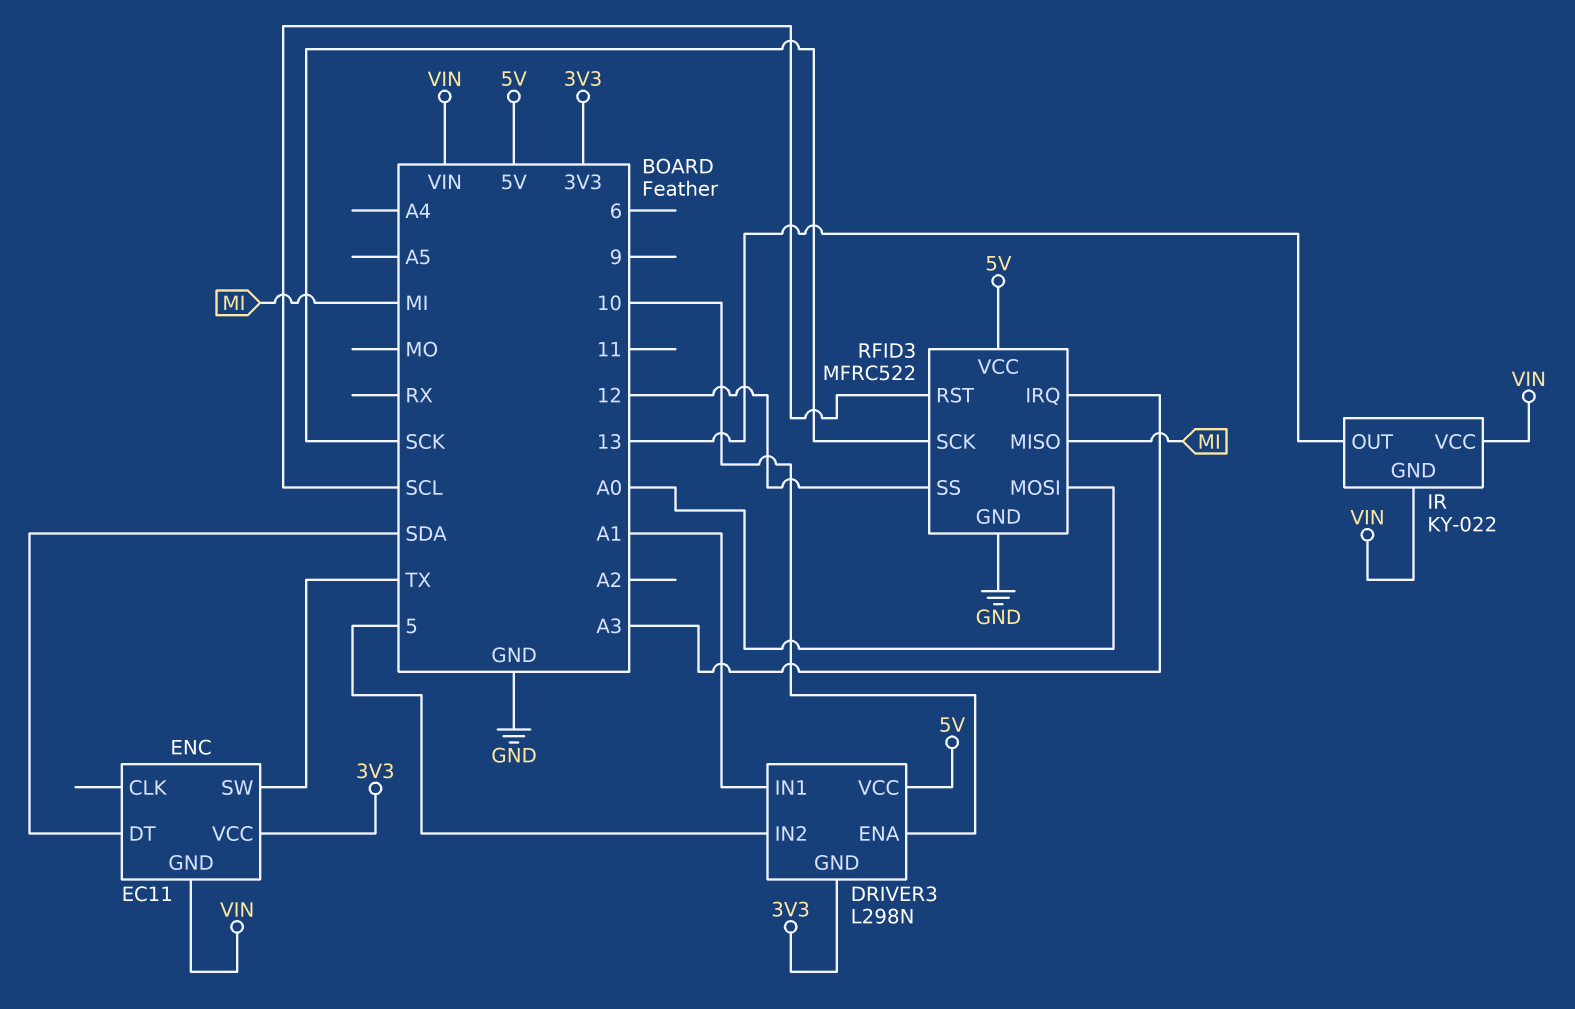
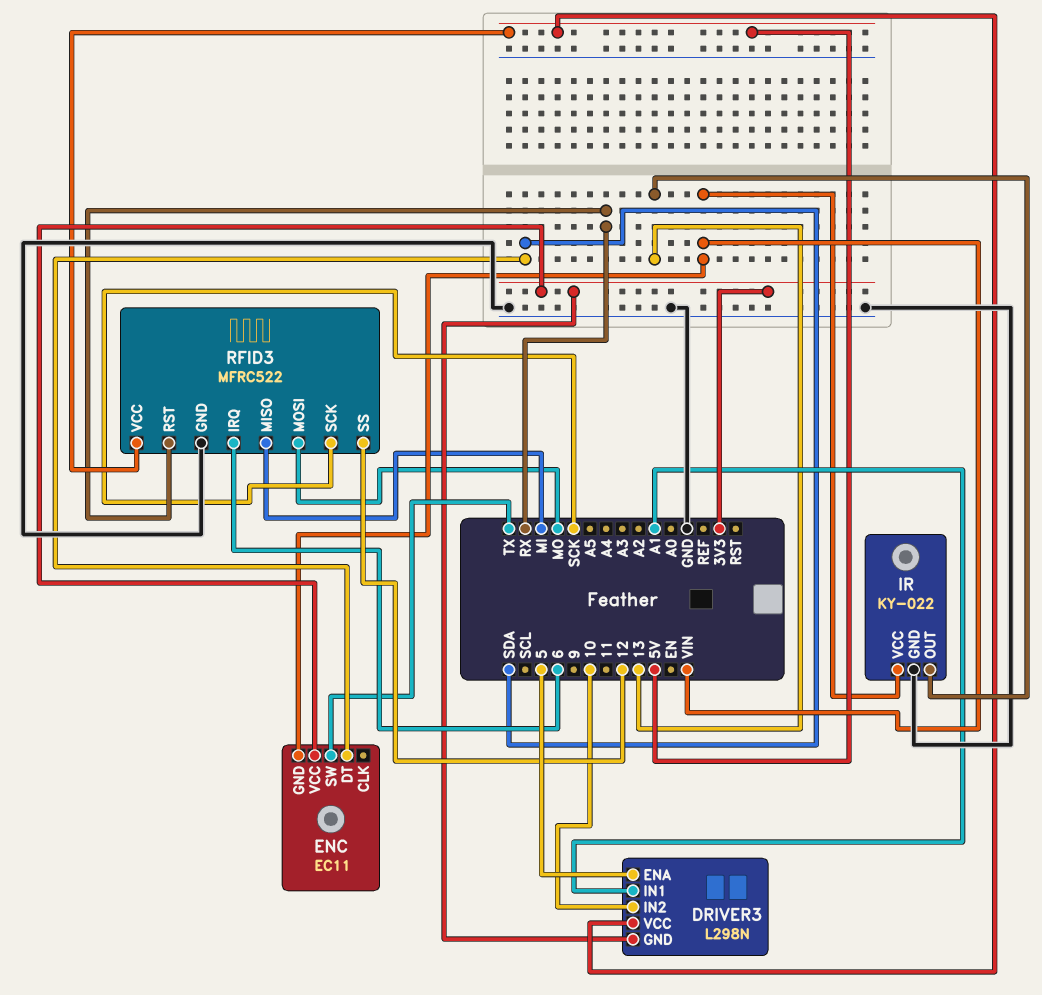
DRIVER3 pin ENA: 10 -> 5
DRIVER3 pin IN2: 5 -> 10
IR pin GND: VIN -> GND
RFID3 pin IRQ: A3 -> 6
RFID3 pin MOSI: A0 -> MO
RFID3 pin RST: SCL -> RX

